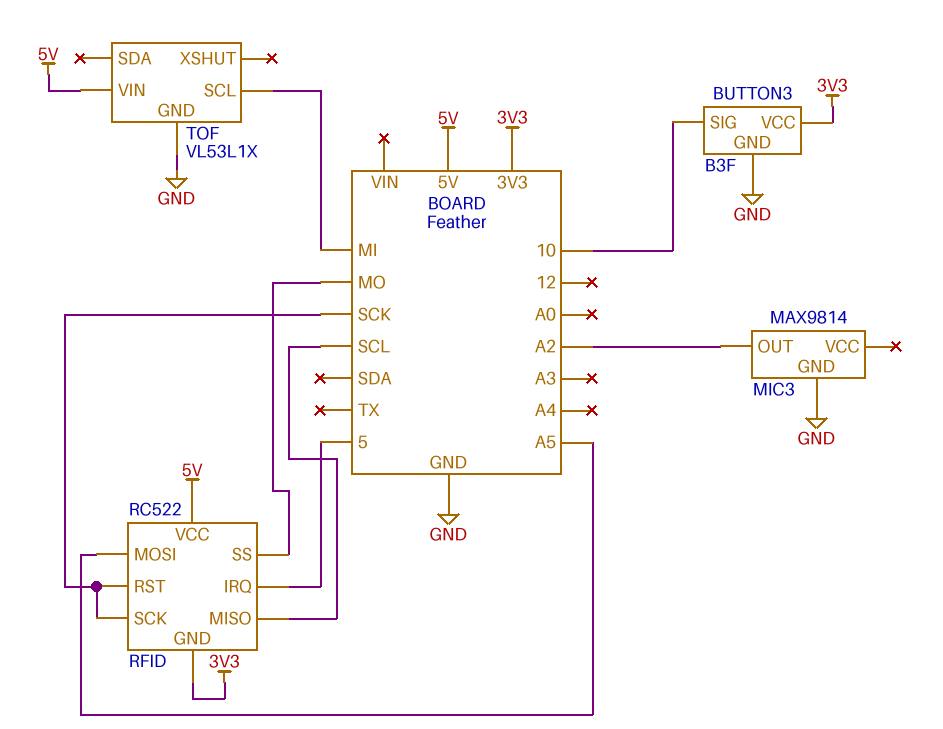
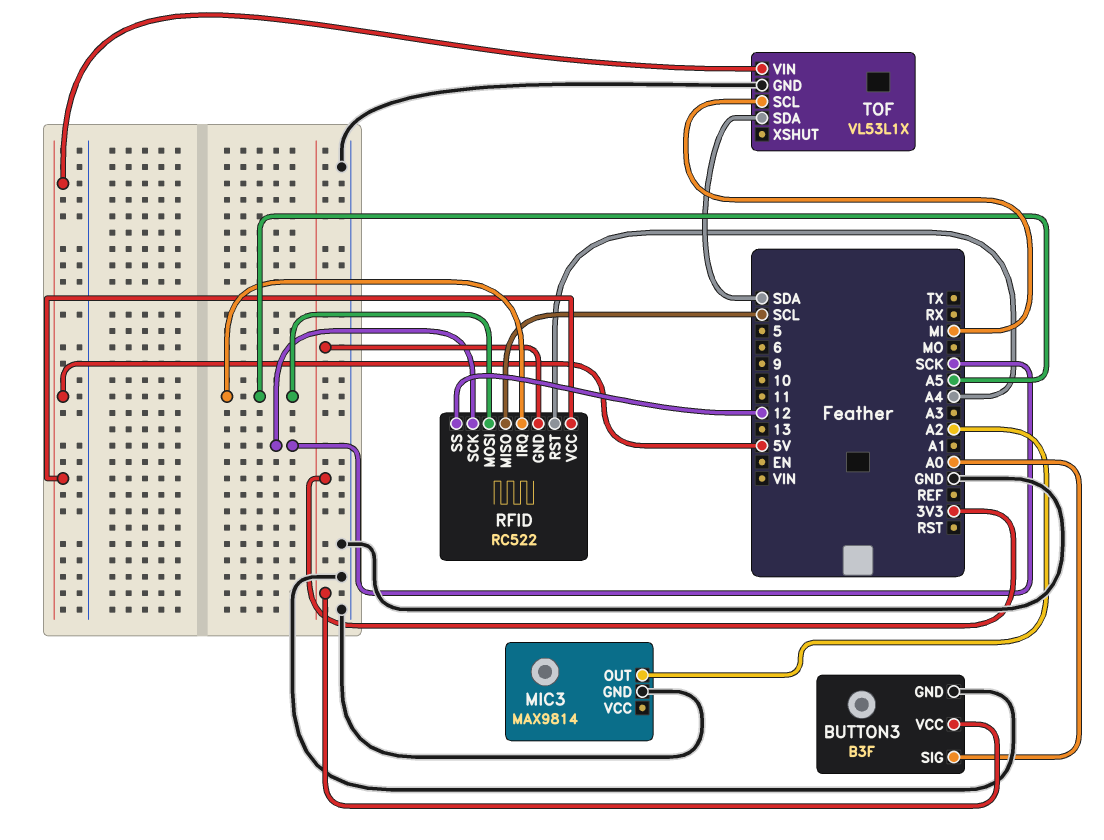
BUTTON3 pin SIG: 10 -> A0
RFID pin IRQ: 5 -> A5
RFID pin RST: SCK -> A4
RFID pin SS: MO -> 12
TOF pin SDA: none -> SDA

